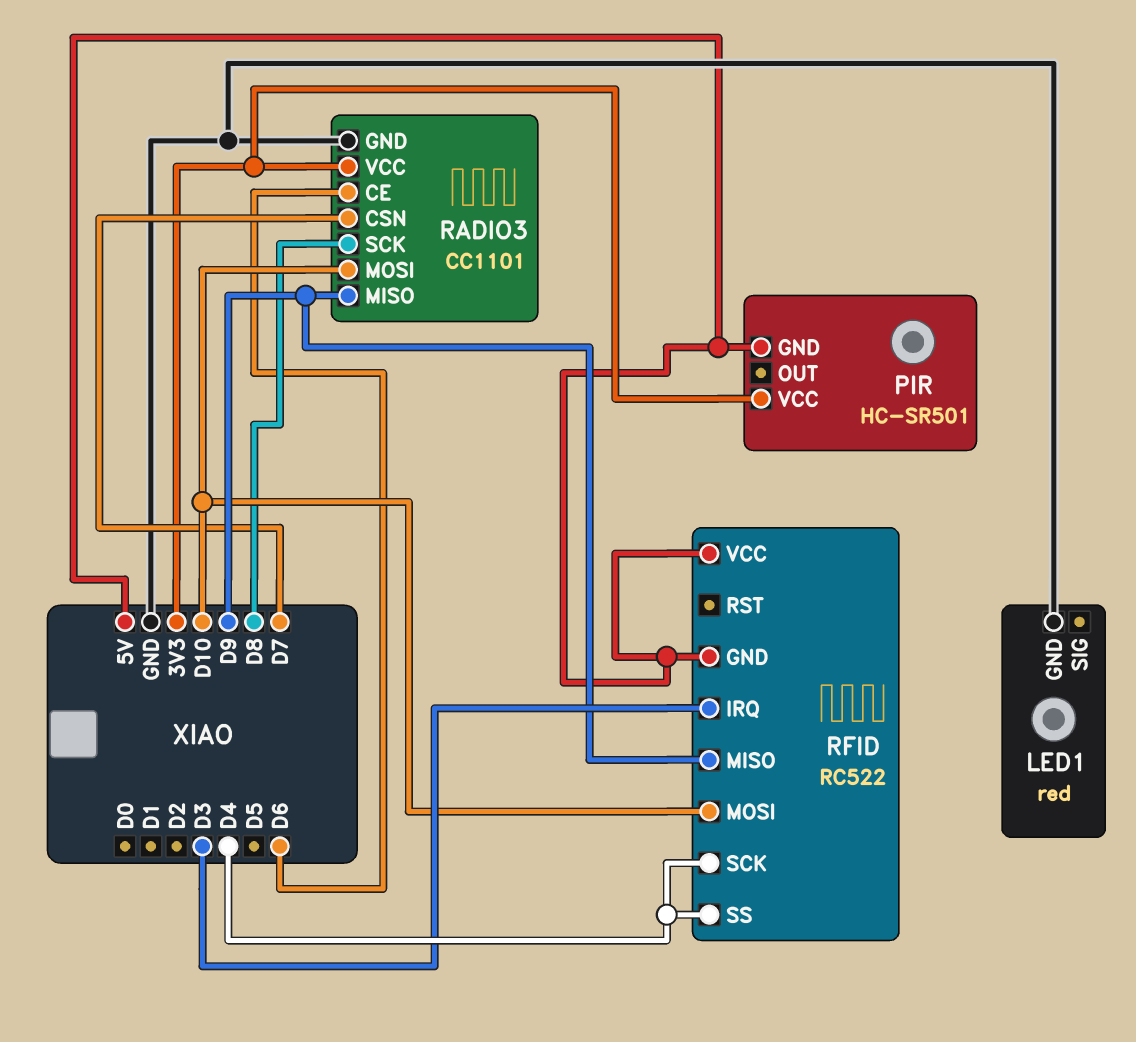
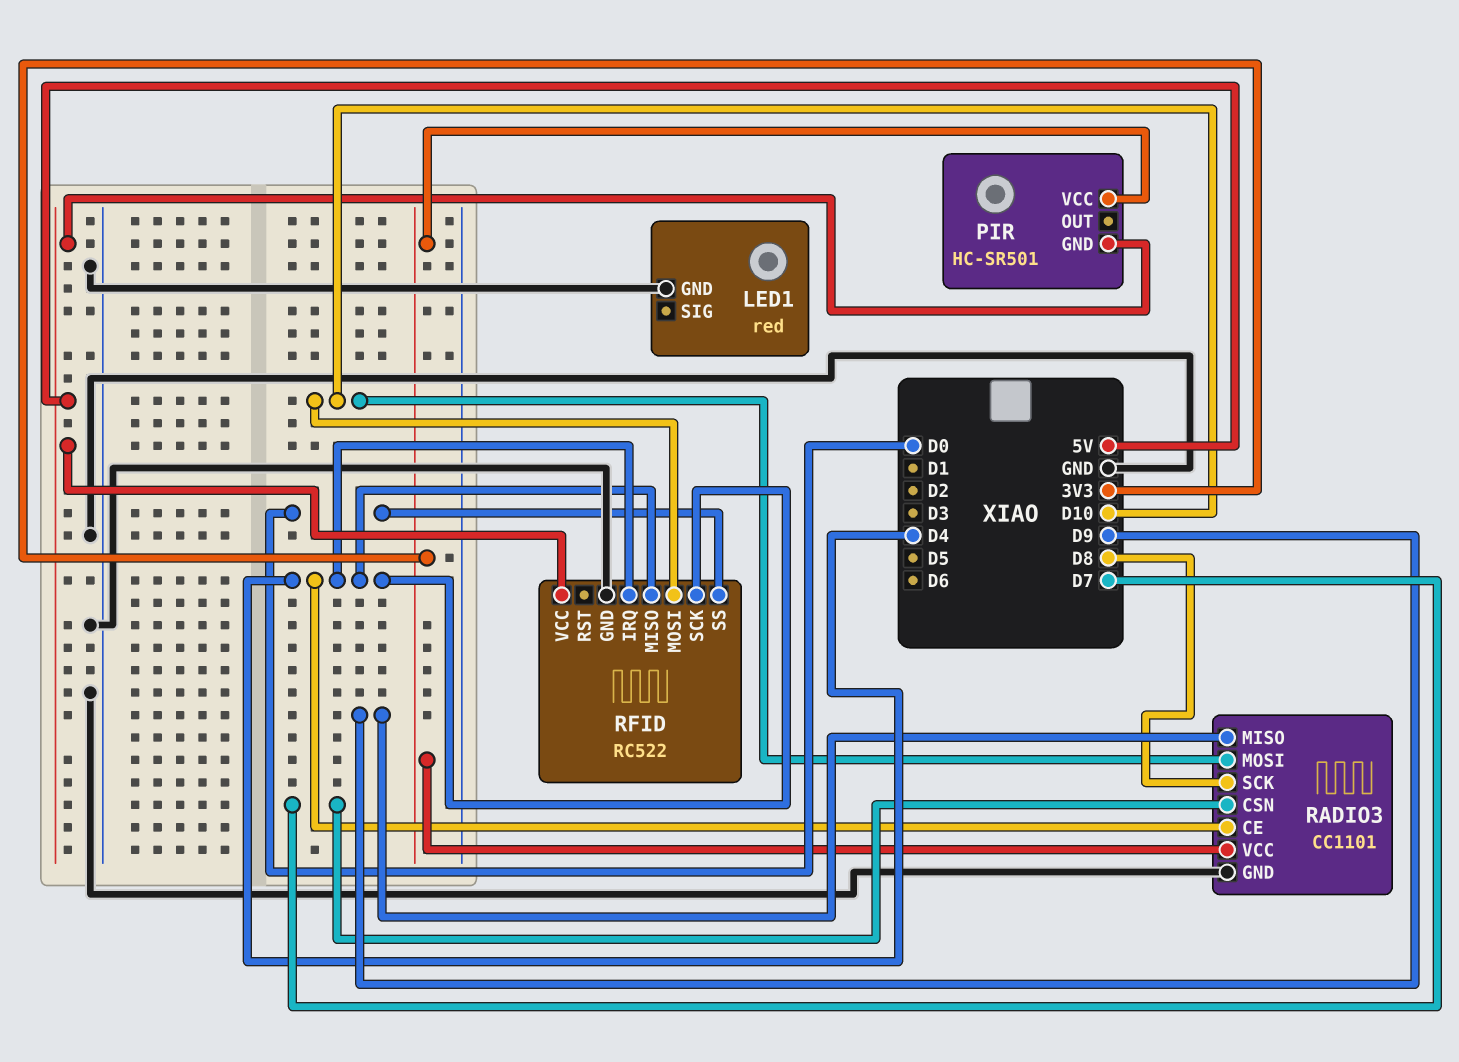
RADIO3 pin CE: D6 -> D4
RFID pin GND: 5V -> GND
RFID pin IRQ: D3 -> D4
RFID pin MISO: D9 -> D4
RFID pin SS: D4 -> D0

